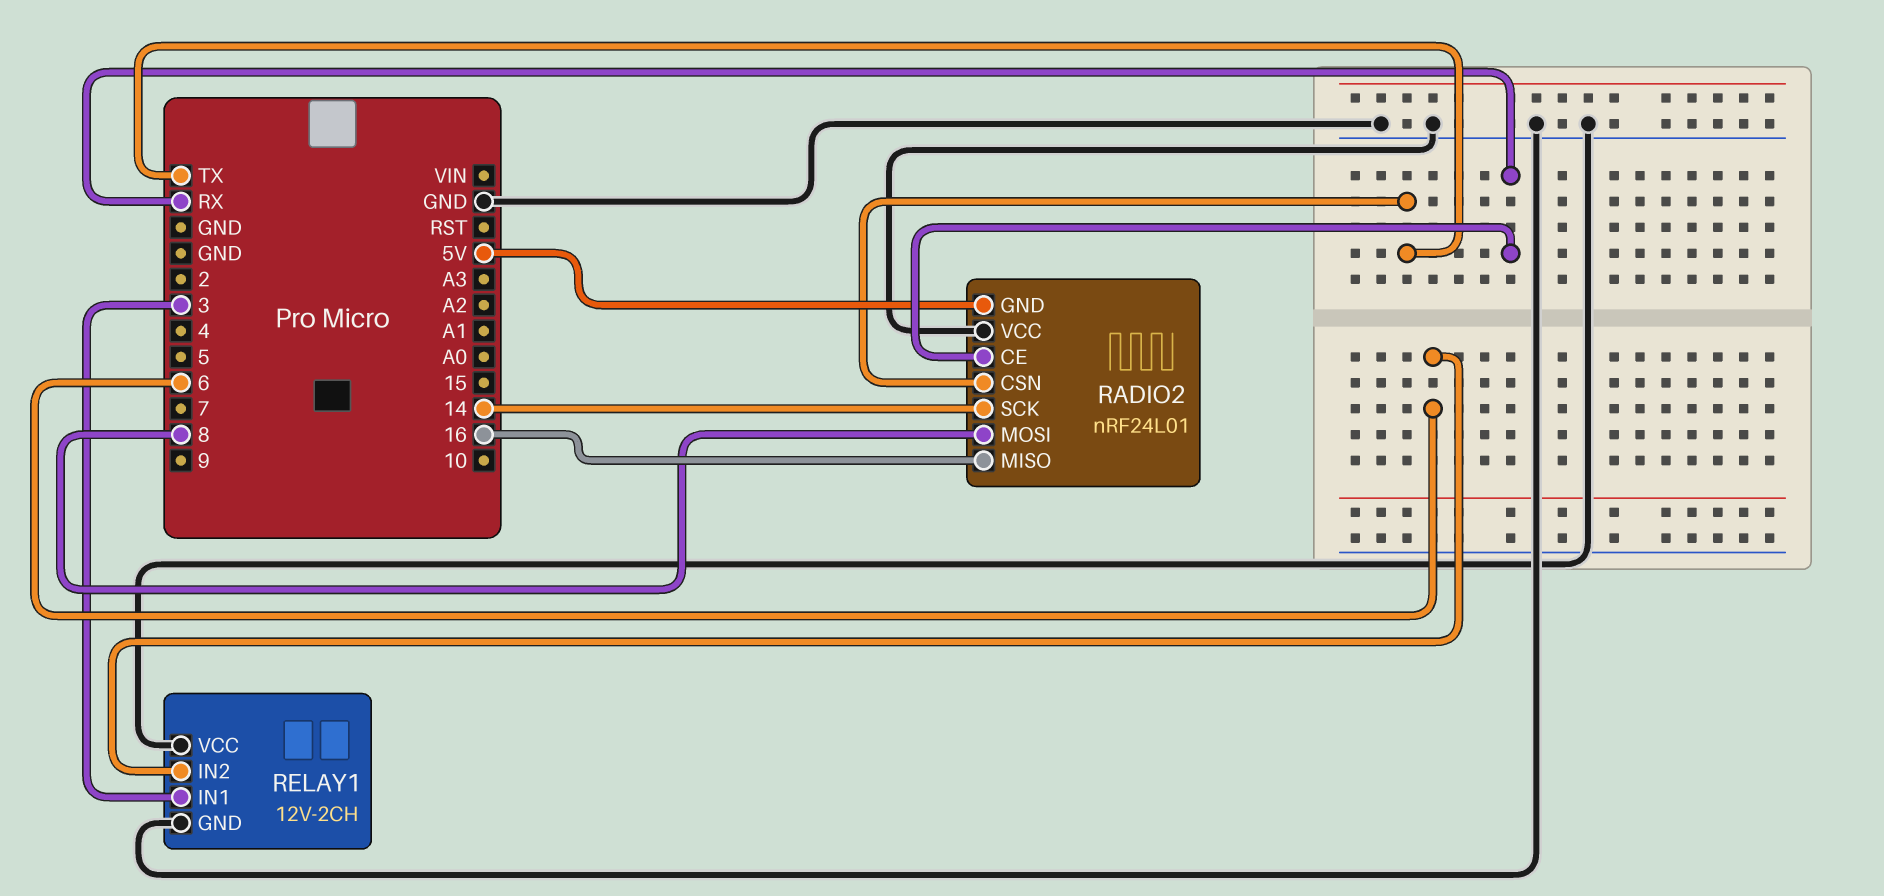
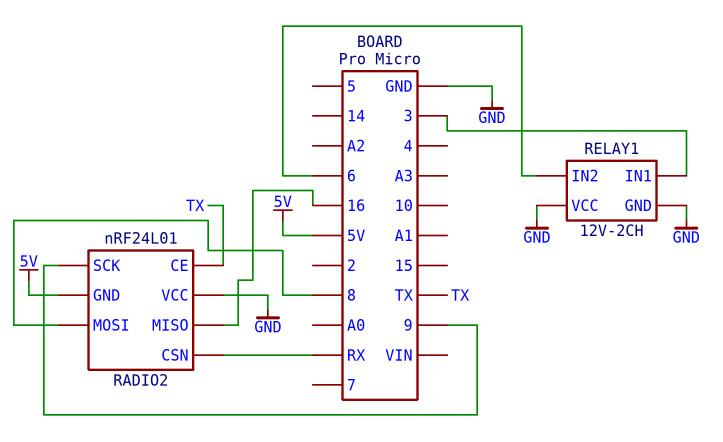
RADIO2 pin CE: RX -> TX
RADIO2 pin CSN: TX -> RX
RADIO2 pin SCK: 14 -> 9

